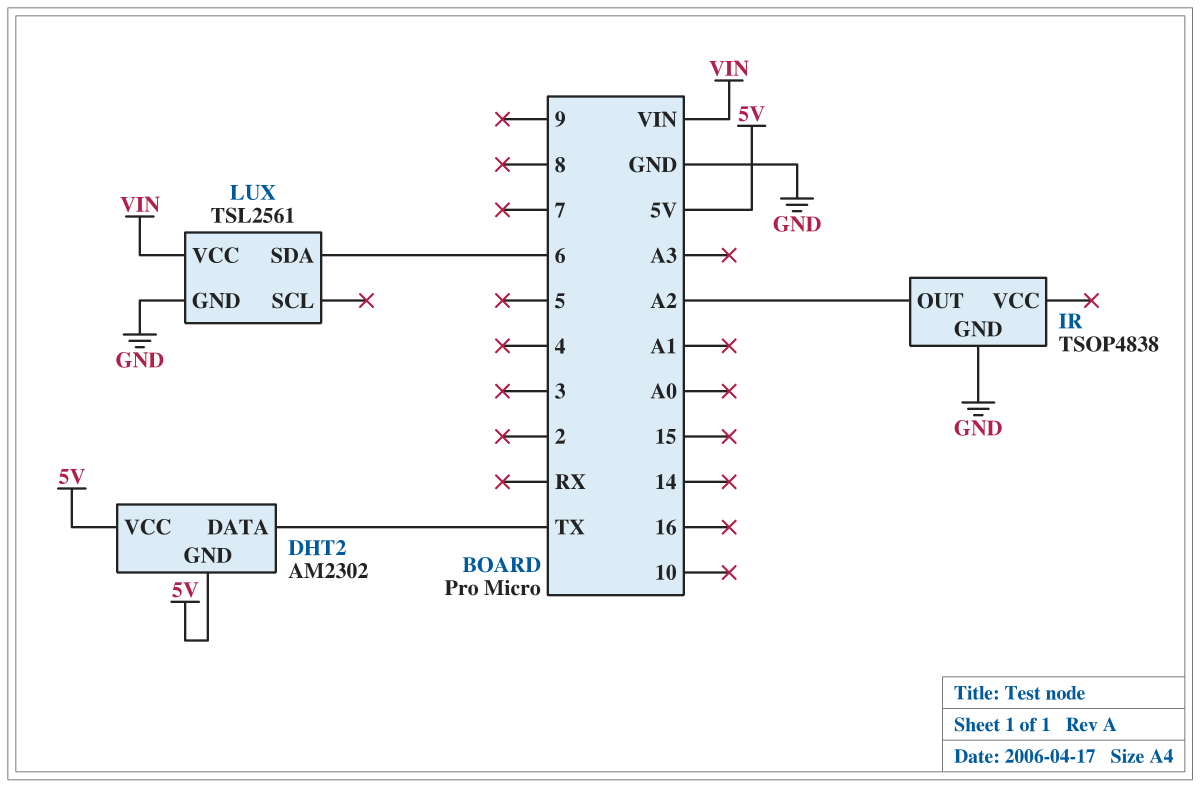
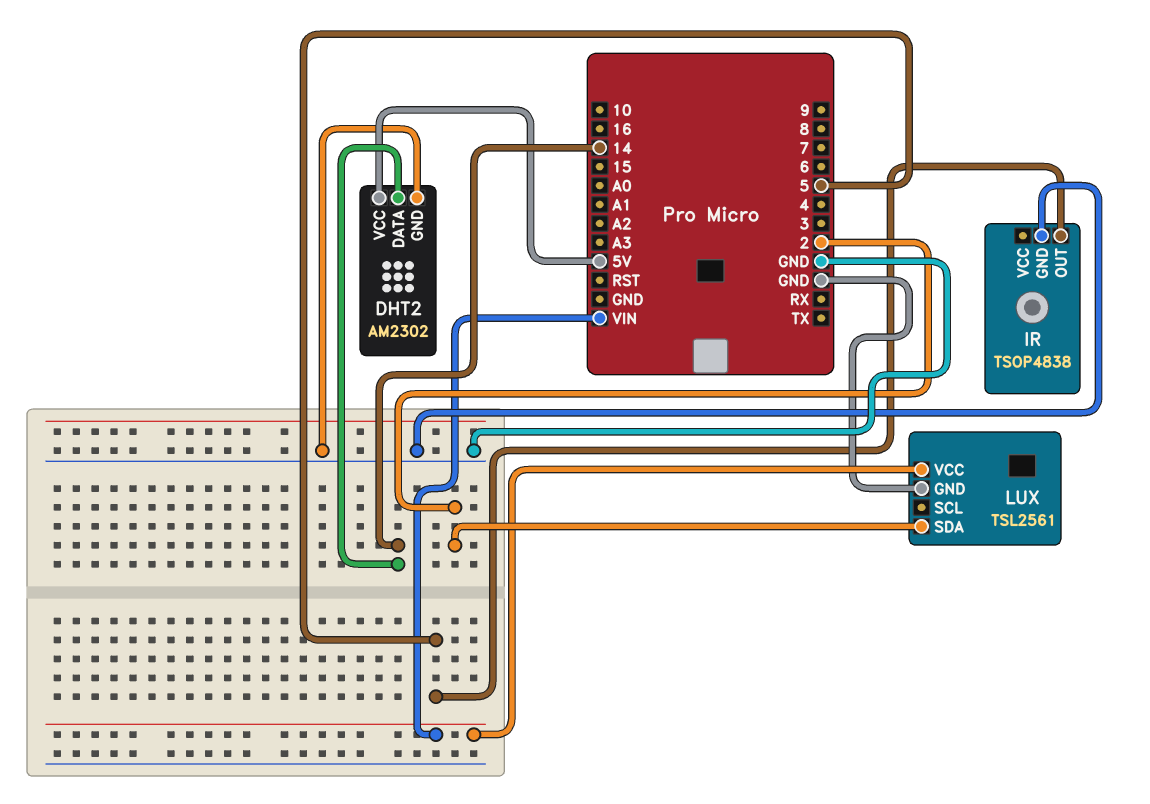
DHT2 pin DATA: TX -> 14
DHT2 pin GND: 5V -> GND
IR pin OUT: A2 -> 5
LUX pin SDA: 6 -> 2

